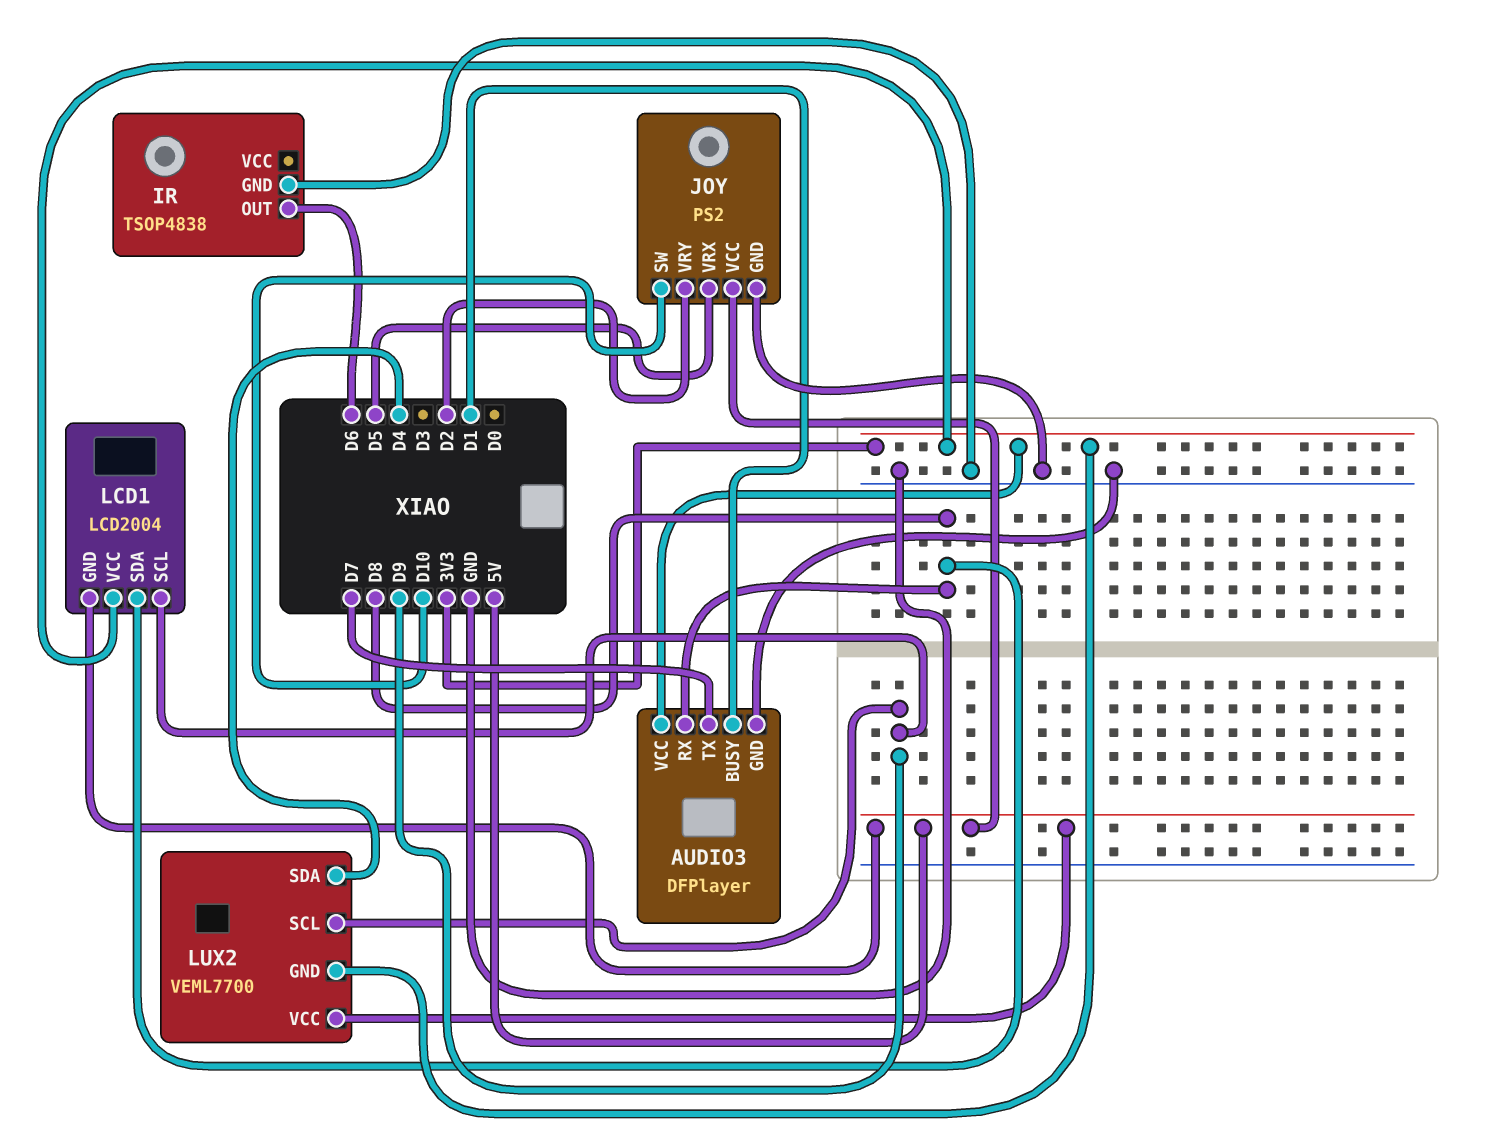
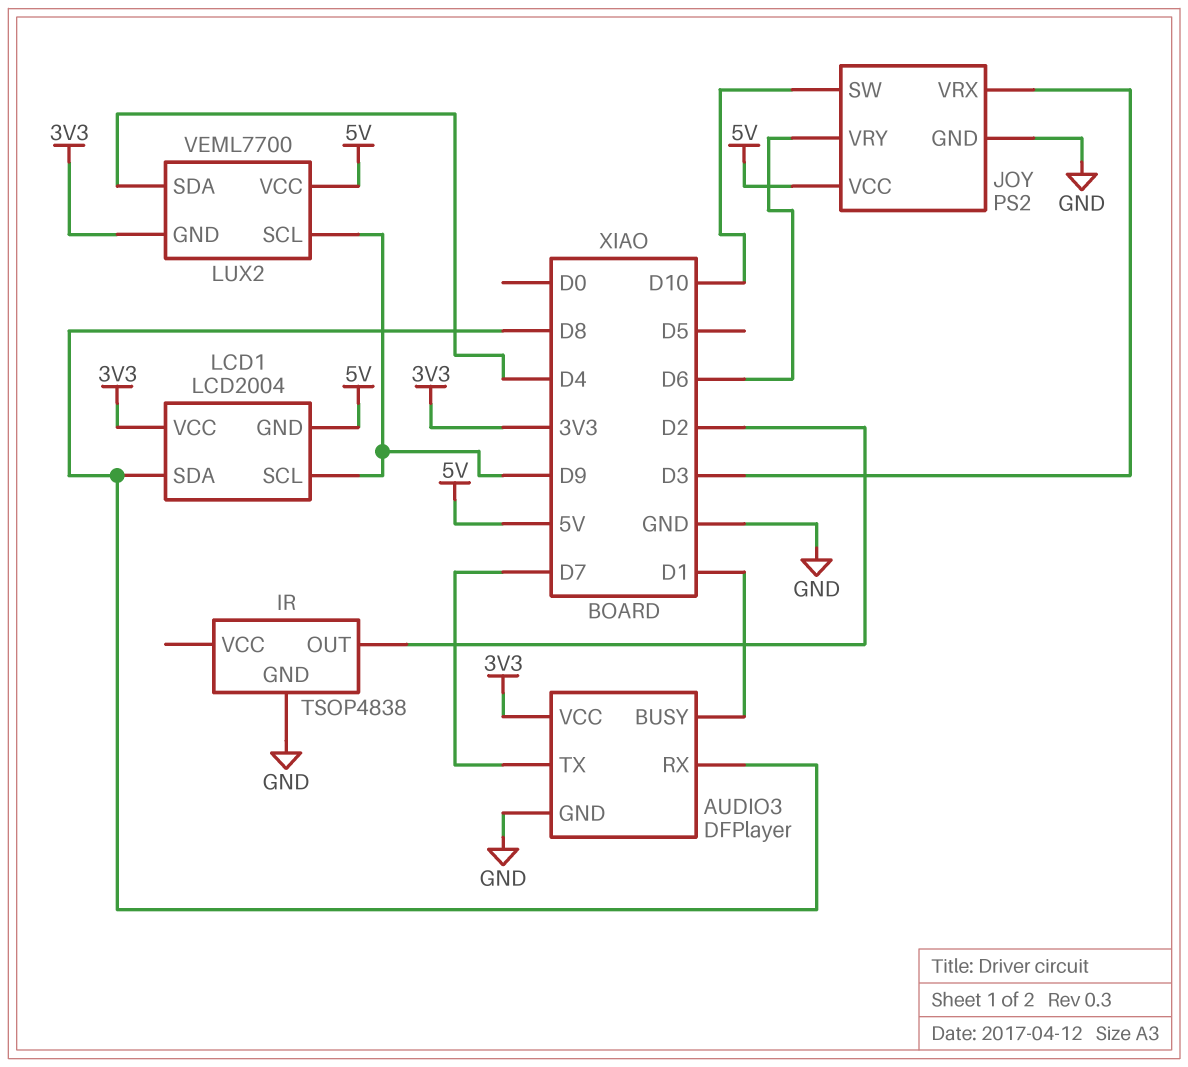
IR pin OUT: D6 -> D2
JOY pin VRX: D5 -> D3
JOY pin VRY: D2 -> D6

